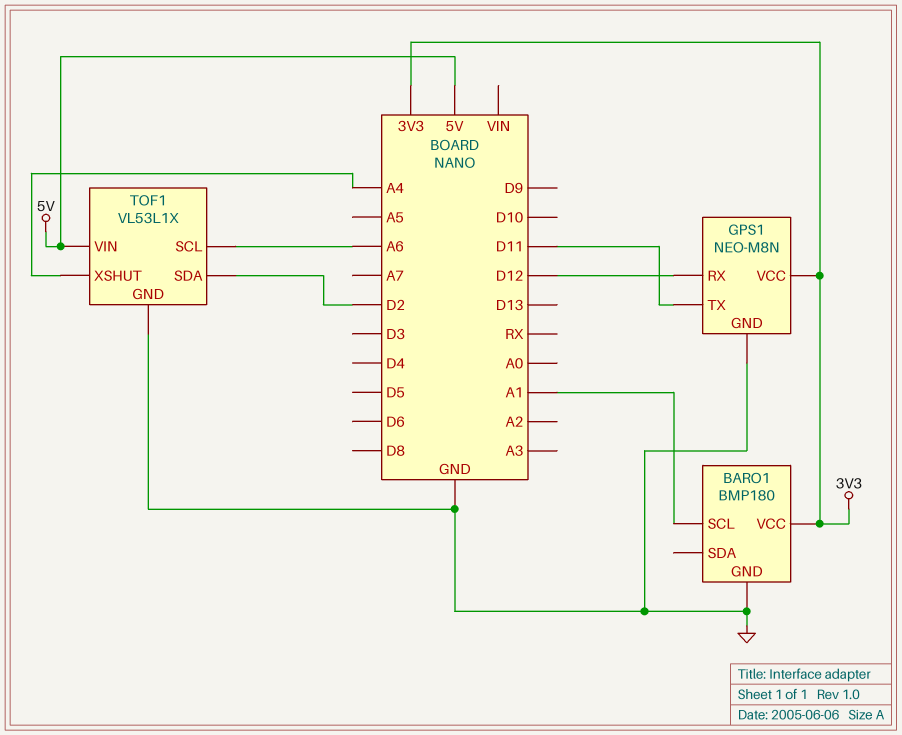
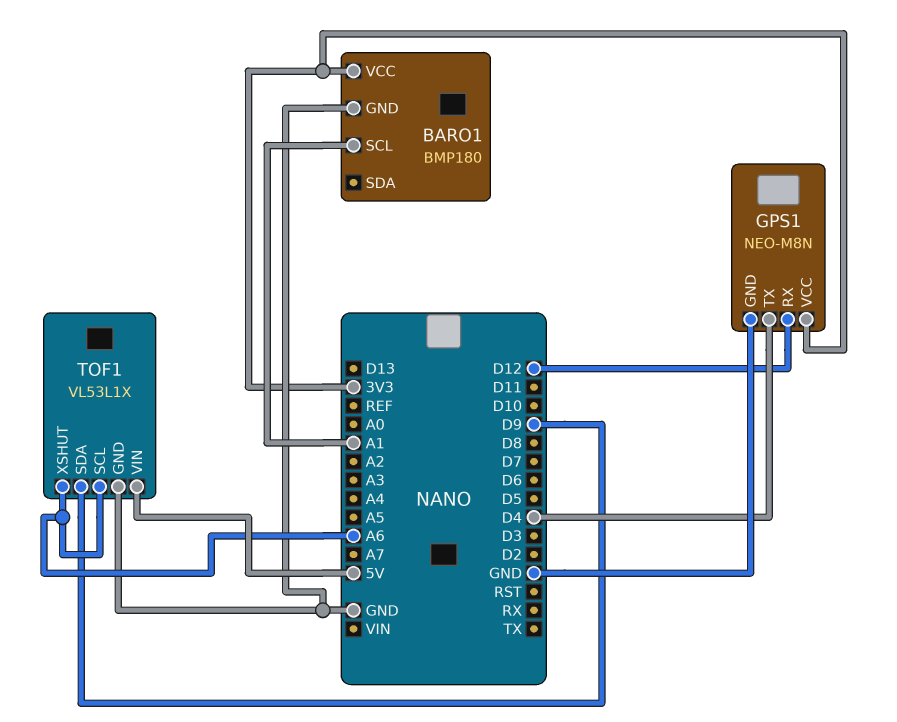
GPS1 pin TX: D11 -> D4
TOF1 pin SDA: D2 -> D9
TOF1 pin XSHUT: A4 -> A6

